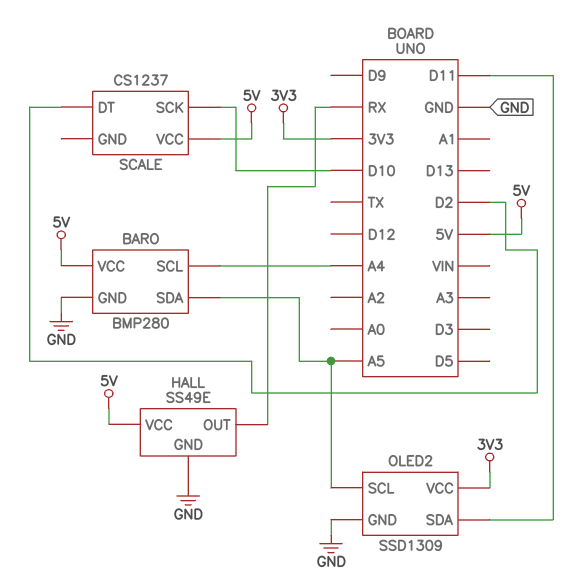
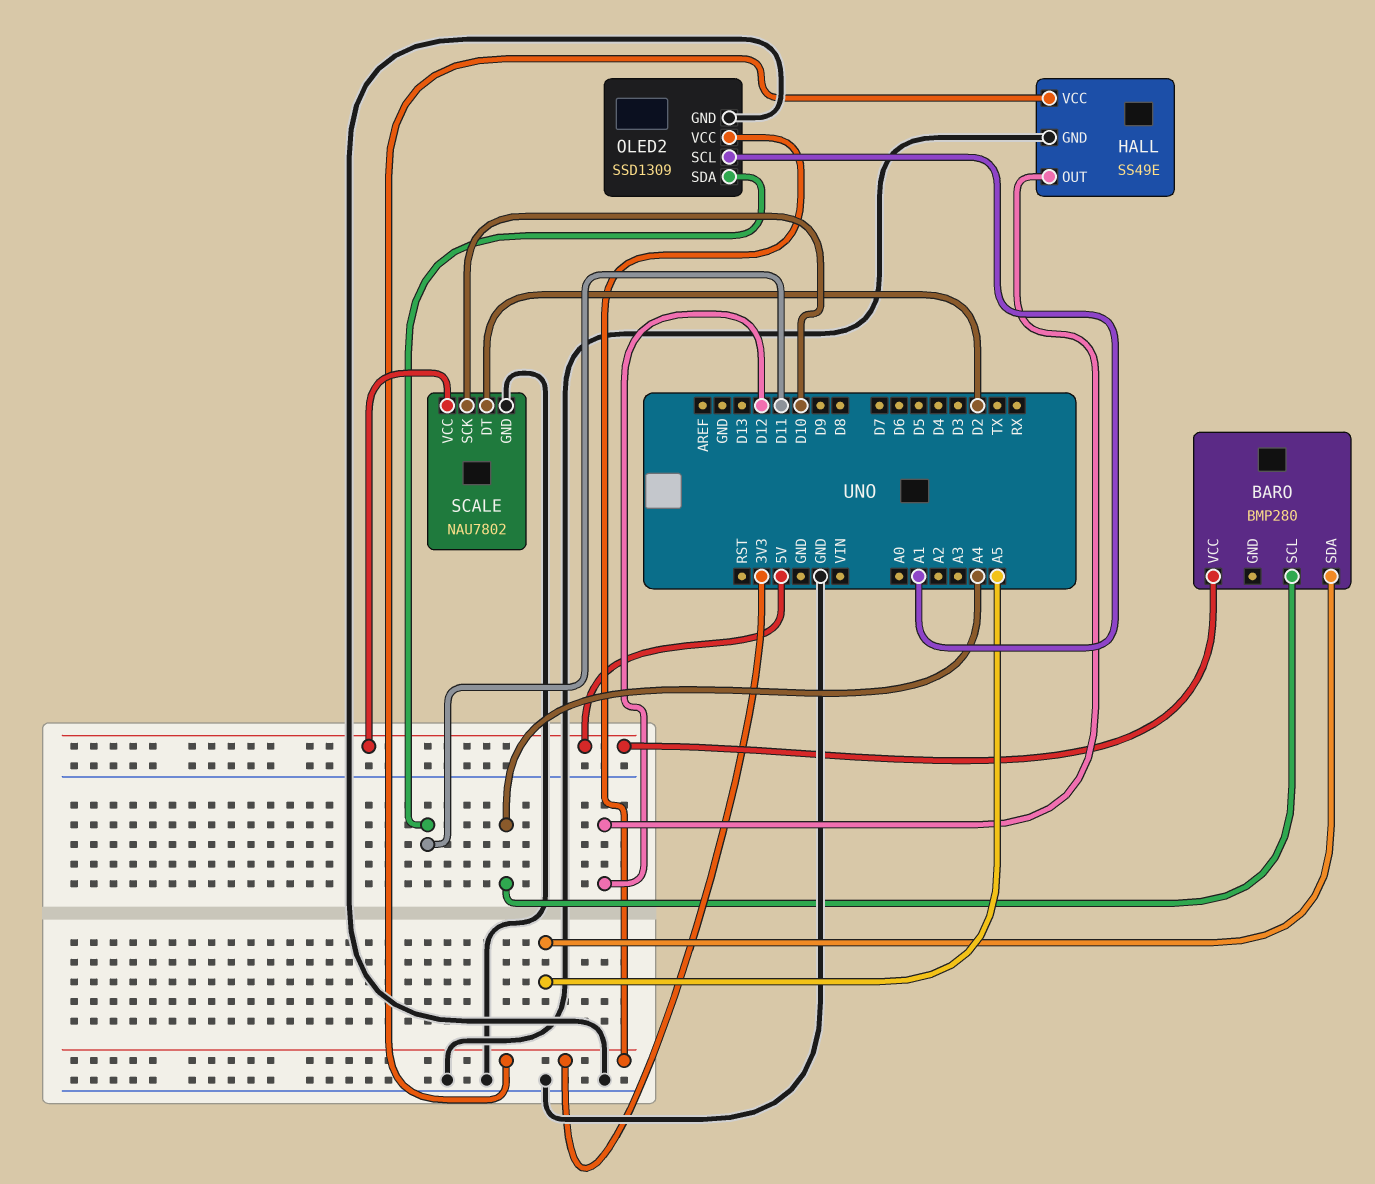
BARO pin GND: GND -> none
HALL pin OUT: RX -> D12
HALL pin VCC: 5V -> 3V3
OLED2 pin SCL: A5 -> A1
SCALE: CS1237 -> NAU7802
SCALE pin GND: none -> GND

